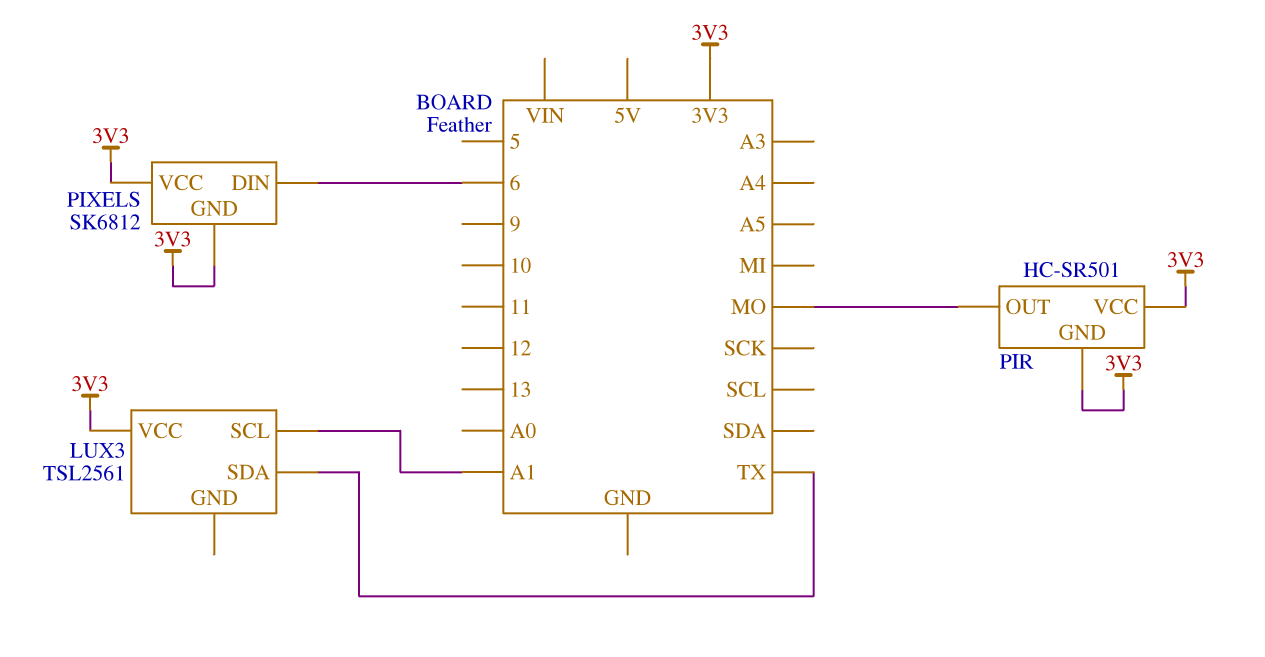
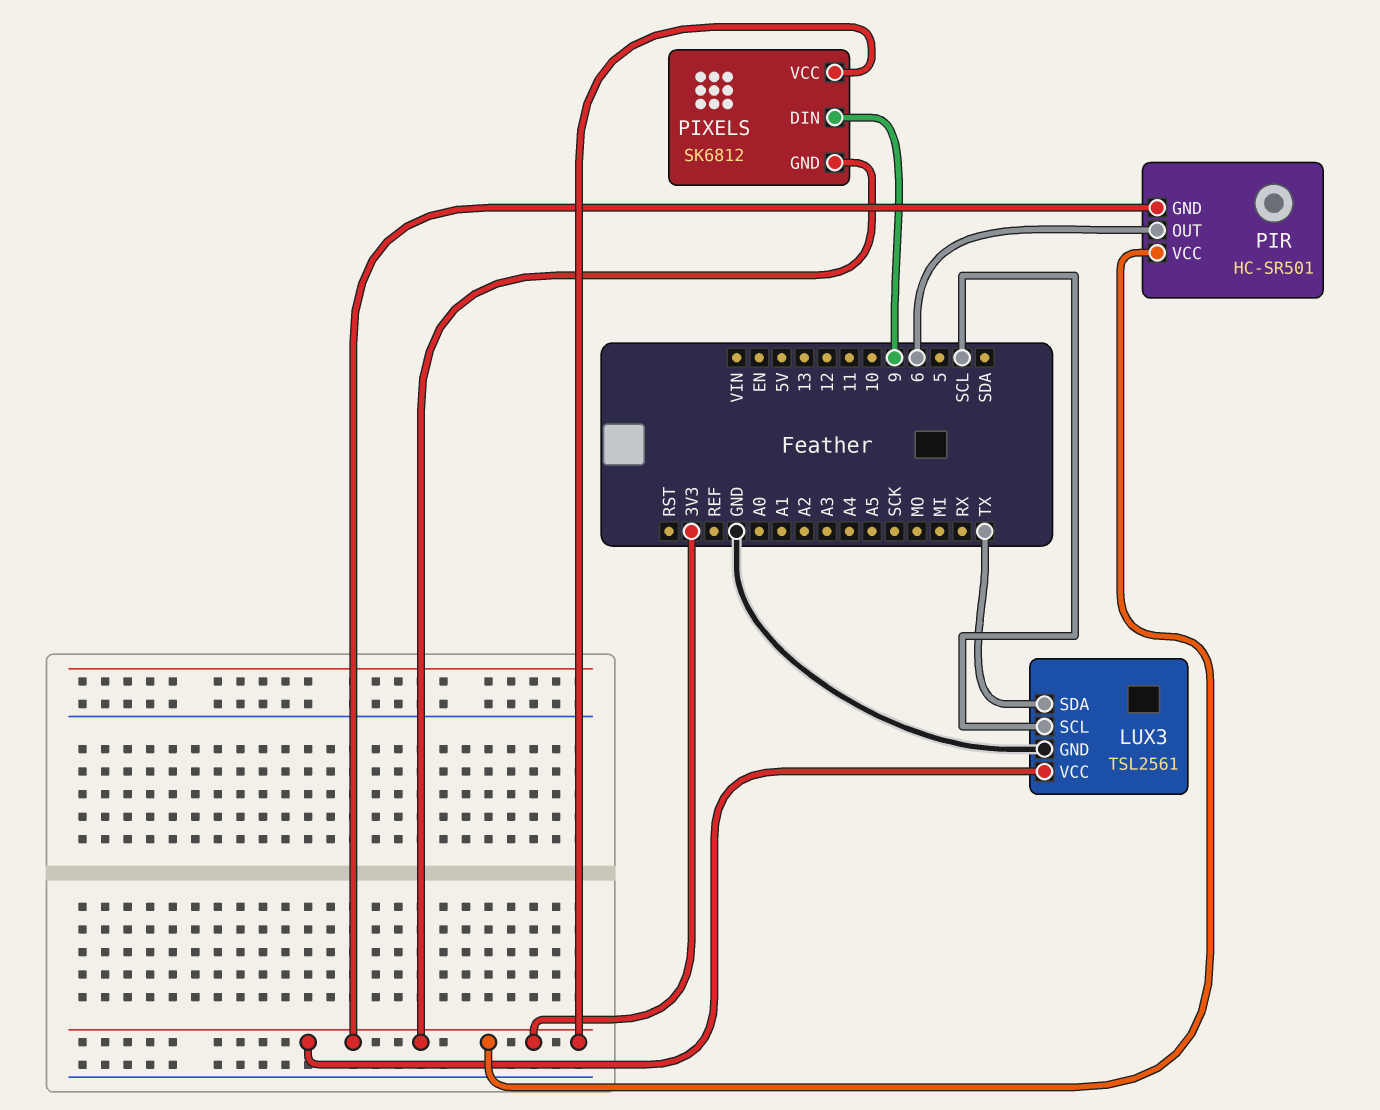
LUX3 pin GND: none -> GND
LUX3 pin SCL: A1 -> SCL
PIR pin OUT: MO -> 6
PIXELS pin DIN: 6 -> 9

